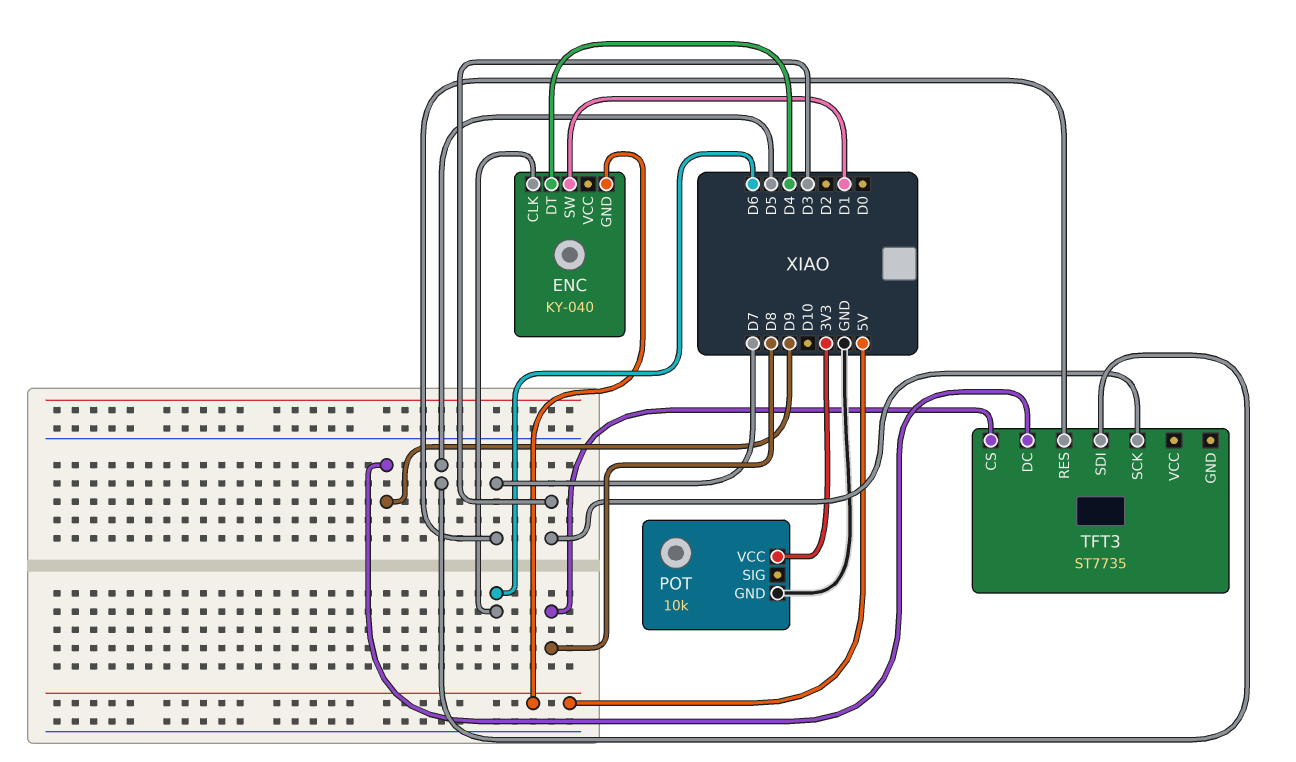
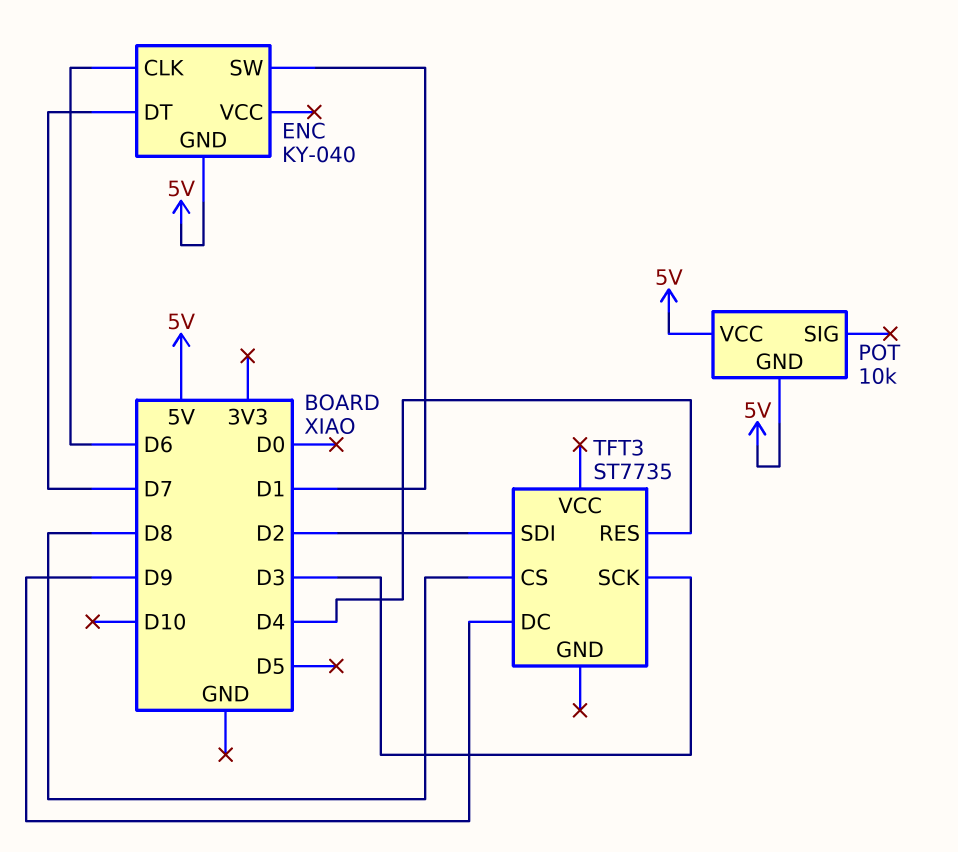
ENC pin DT: D4 -> D7
POT pin GND: GND -> 5V
POT pin VCC: 3V3 -> 5V
TFT3 pin RES: D7 -> D4
TFT3 pin SDI: D5 -> D2

